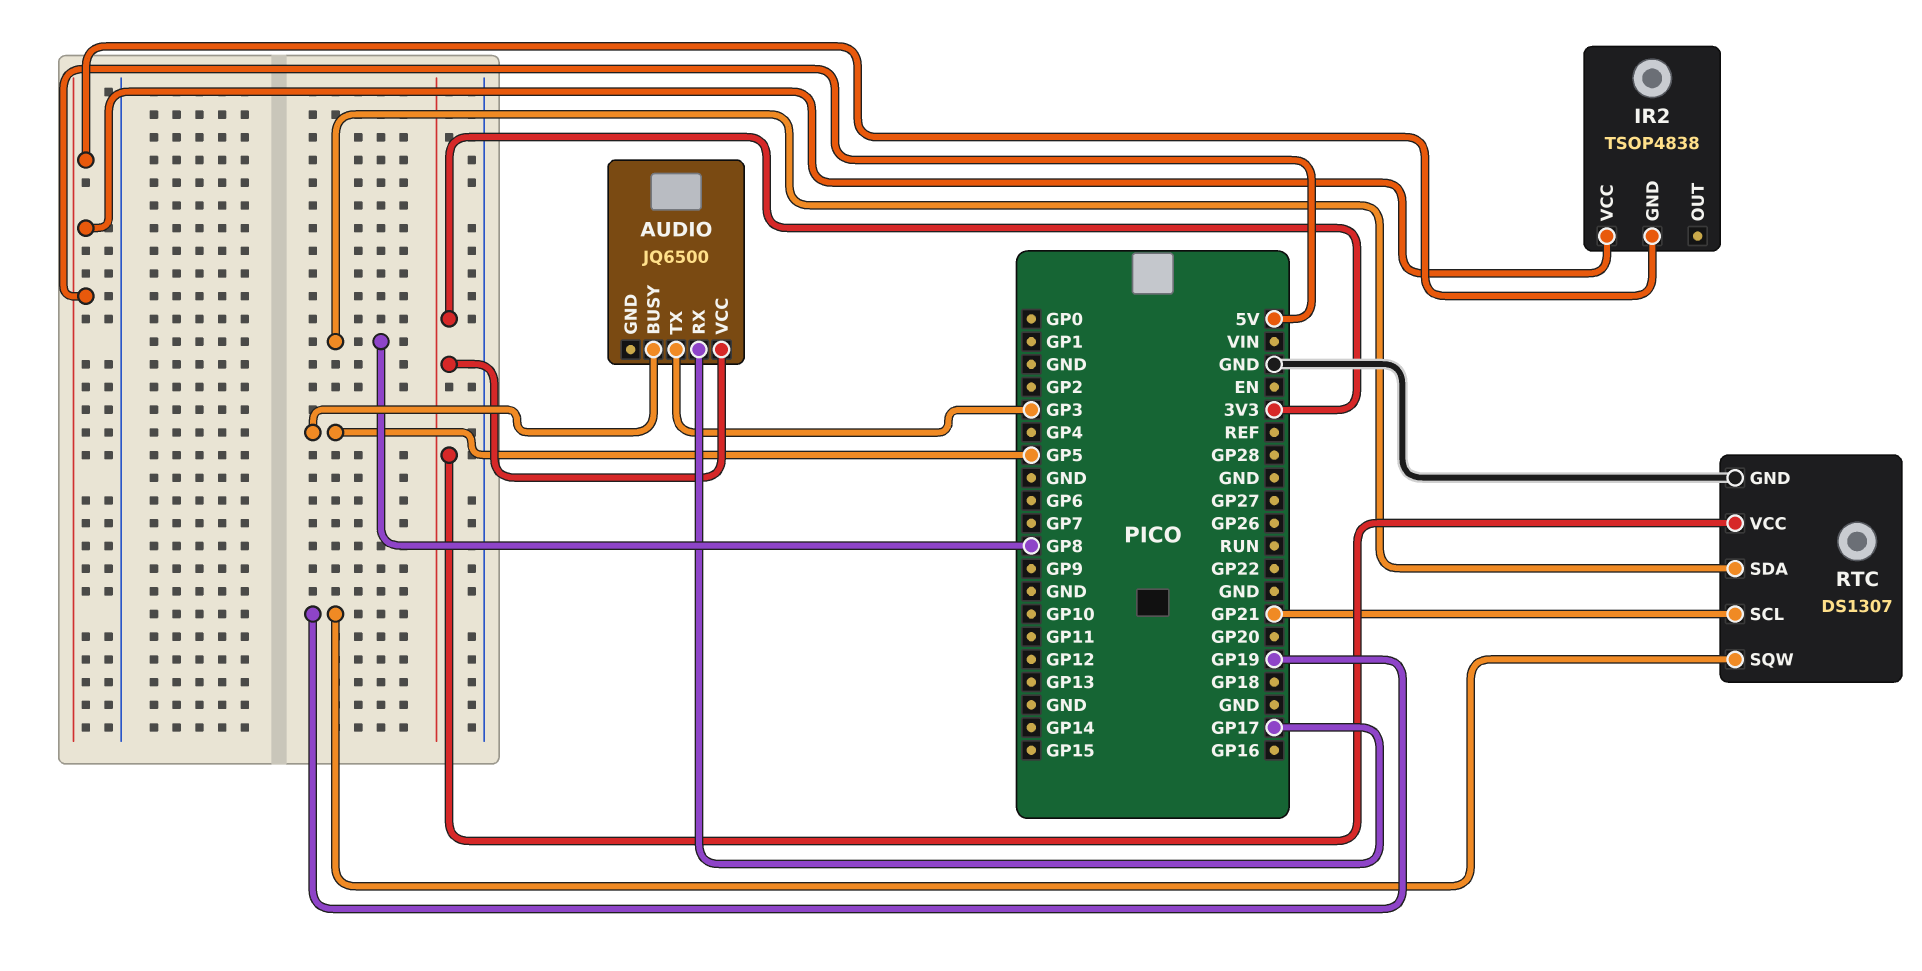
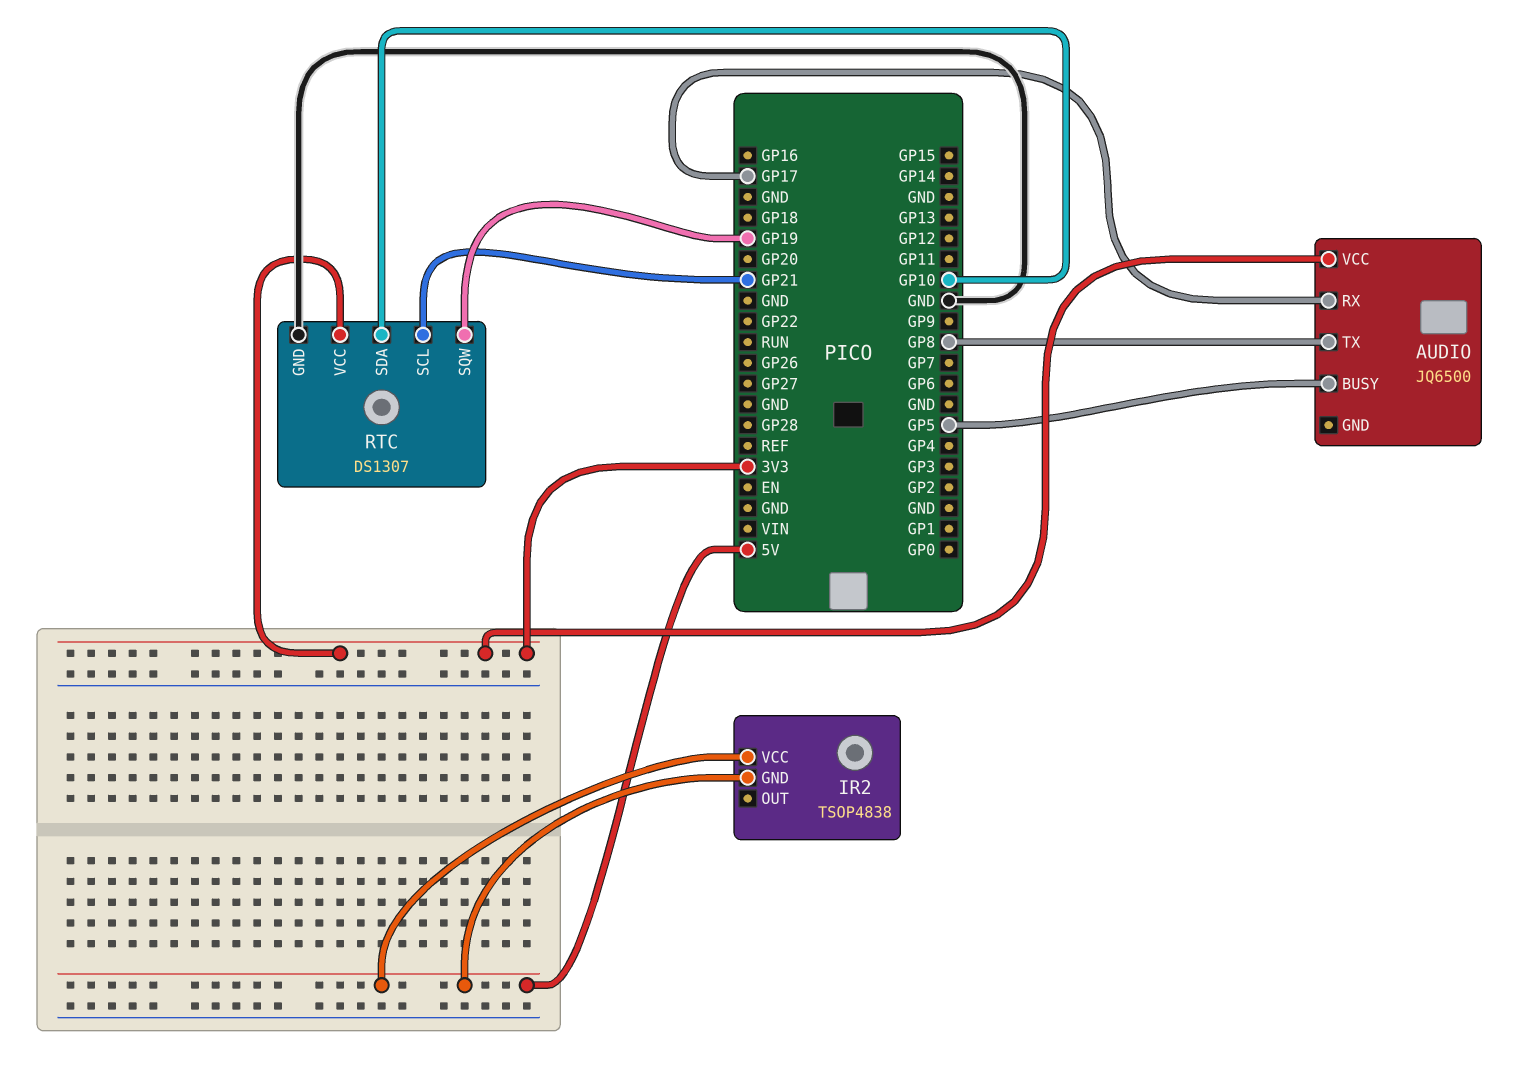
AUDIO pin TX: GP3 -> GP8
RTC pin SDA: GP8 -> GP10

